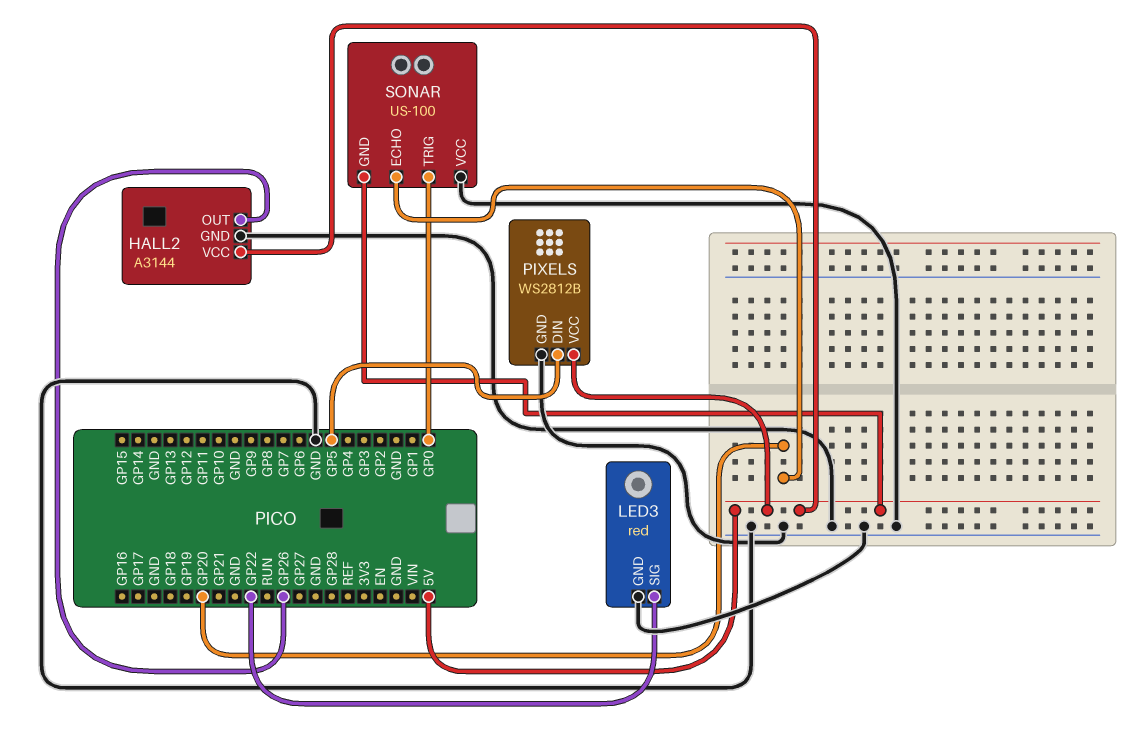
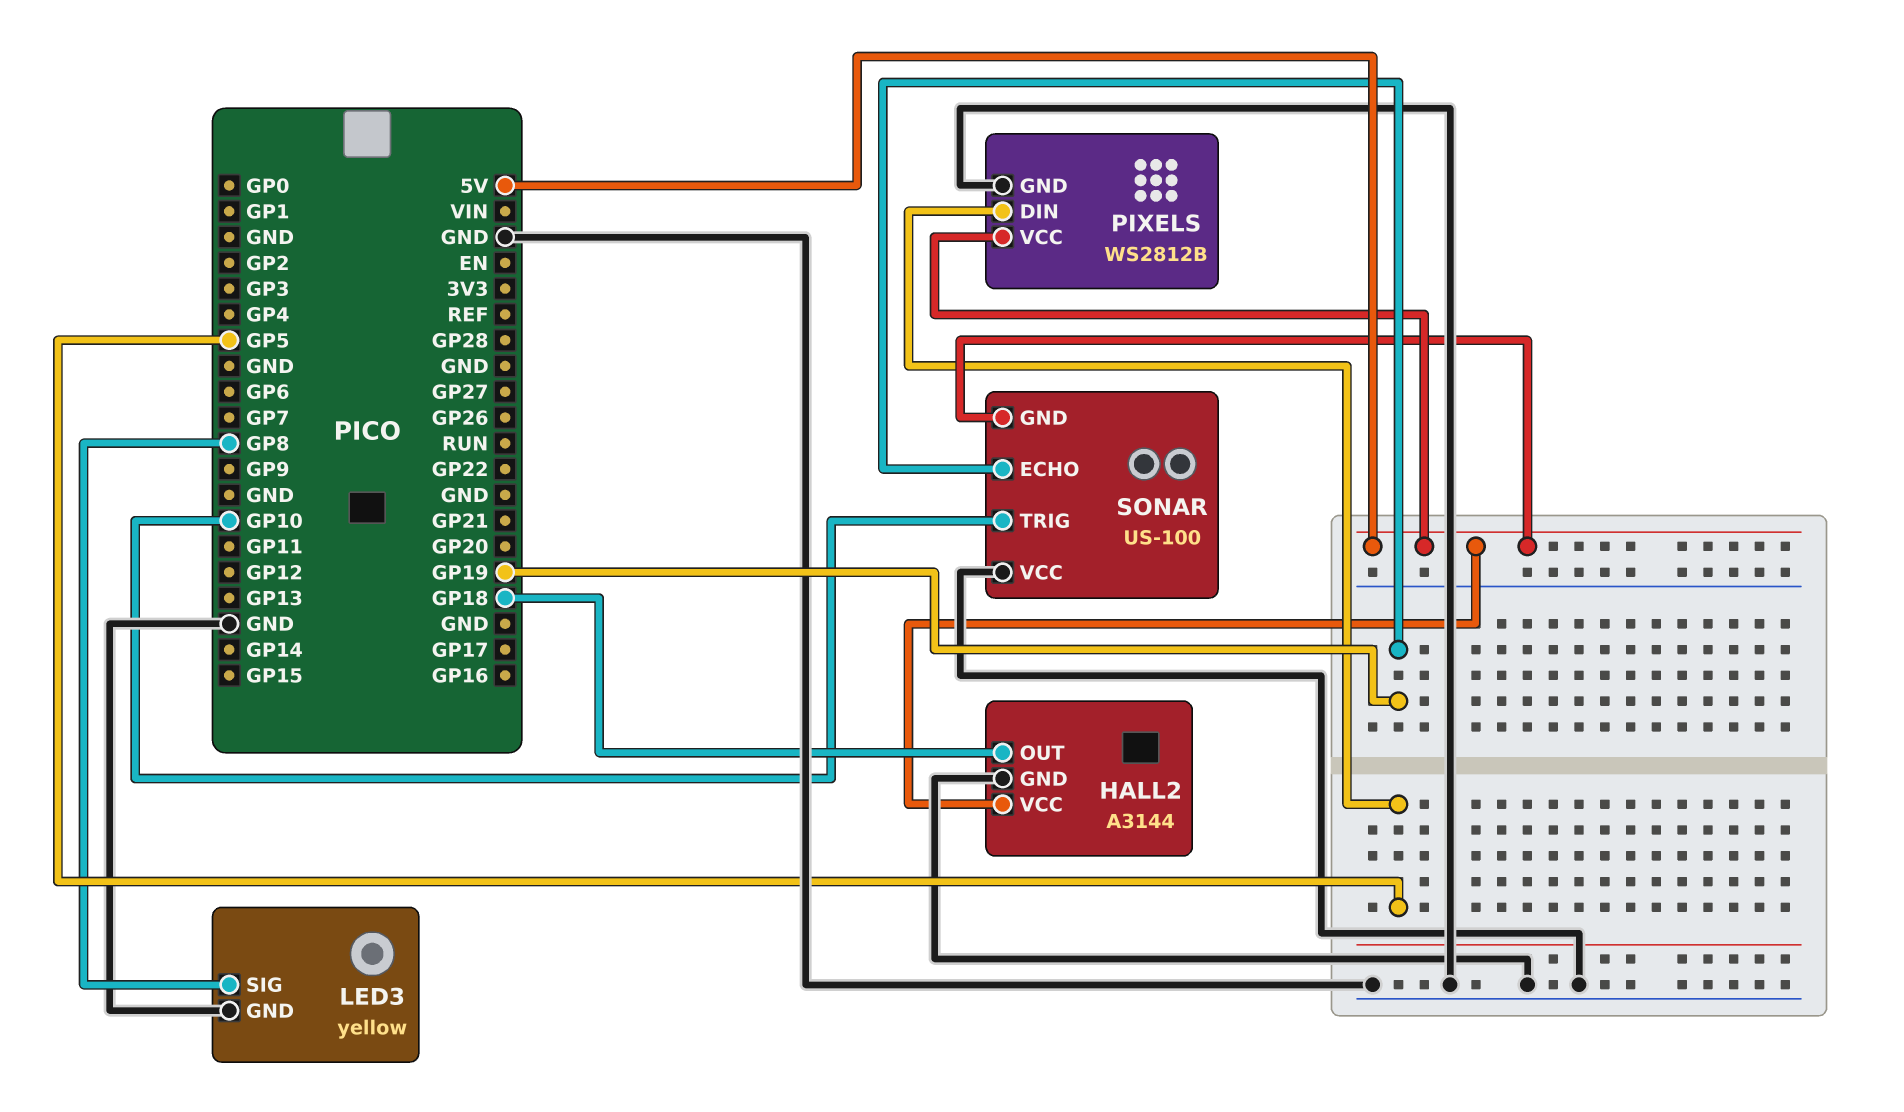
HALL2 pin OUT: GP26 -> GP18
LED3: red -> yellow
LED3 pin SIG: GP22 -> GP8
SONAR pin ECHO: GP20 -> GP19
SONAR pin TRIG: GP0 -> GP10

